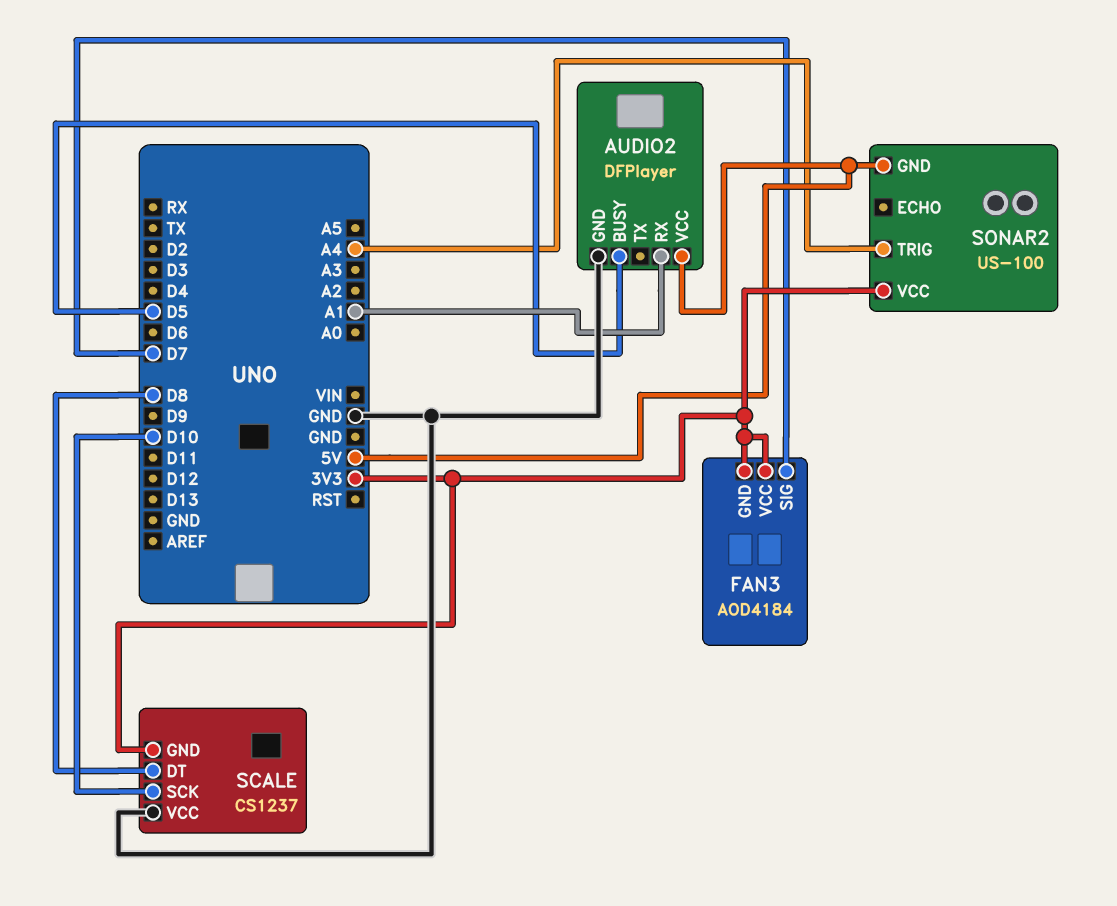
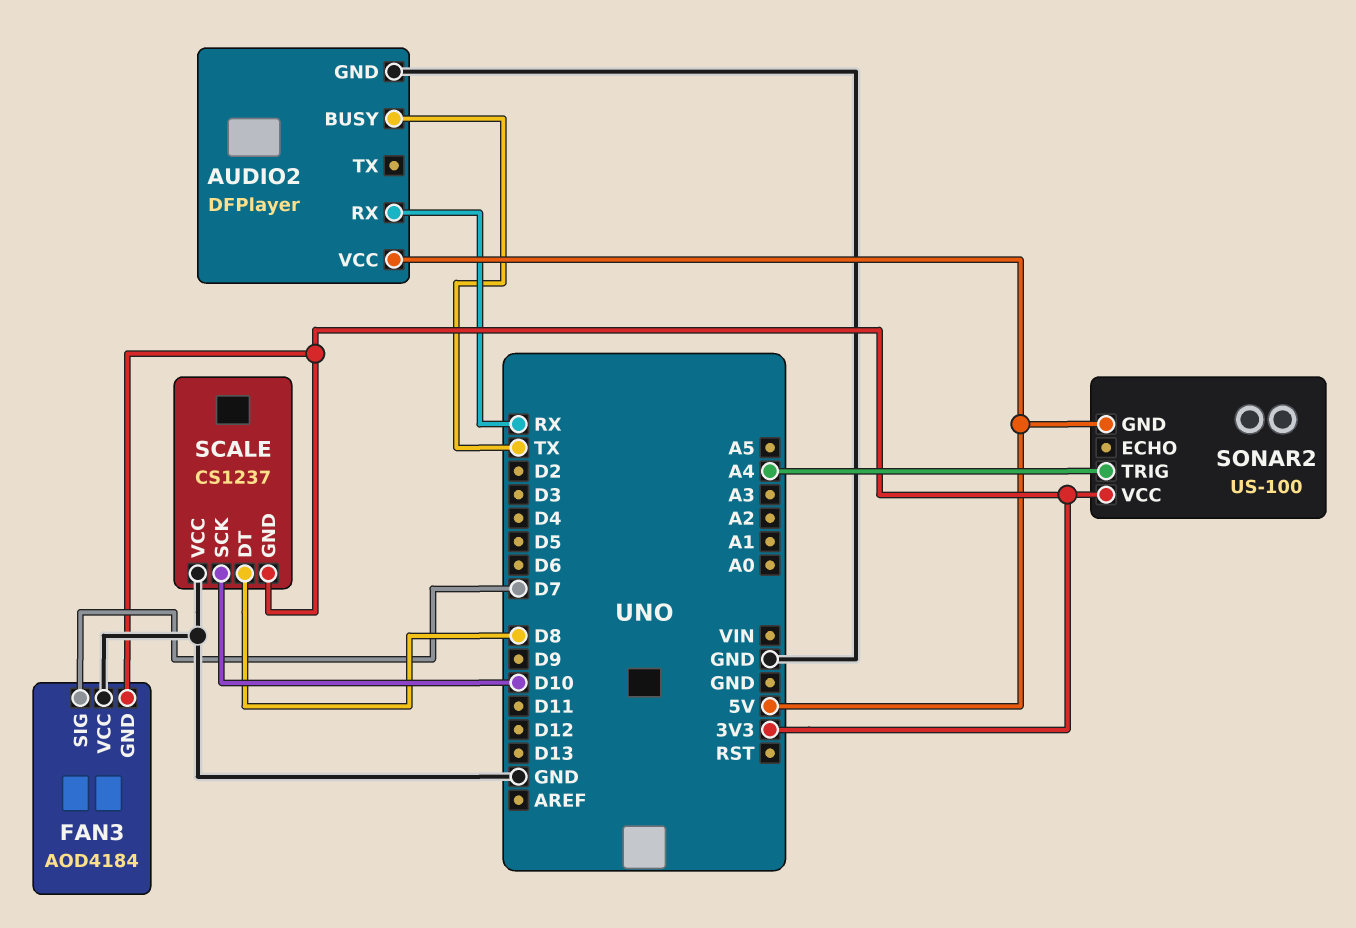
AUDIO2 pin BUSY: D5 -> TX
AUDIO2 pin RX: A1 -> RX
FAN3 pin VCC: 3V3 -> GND

